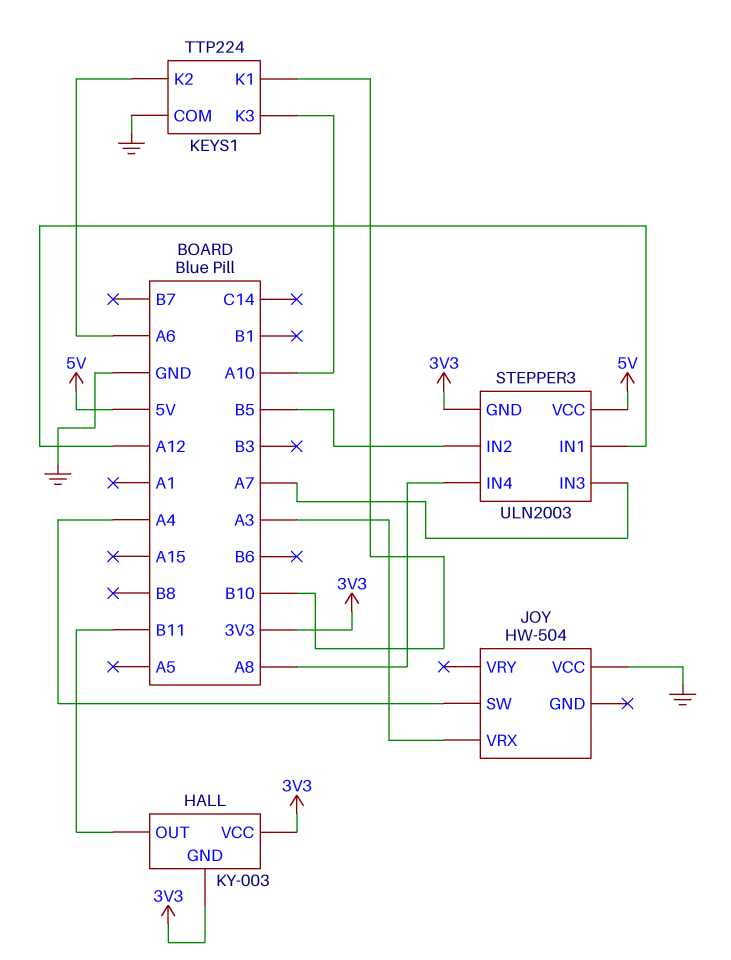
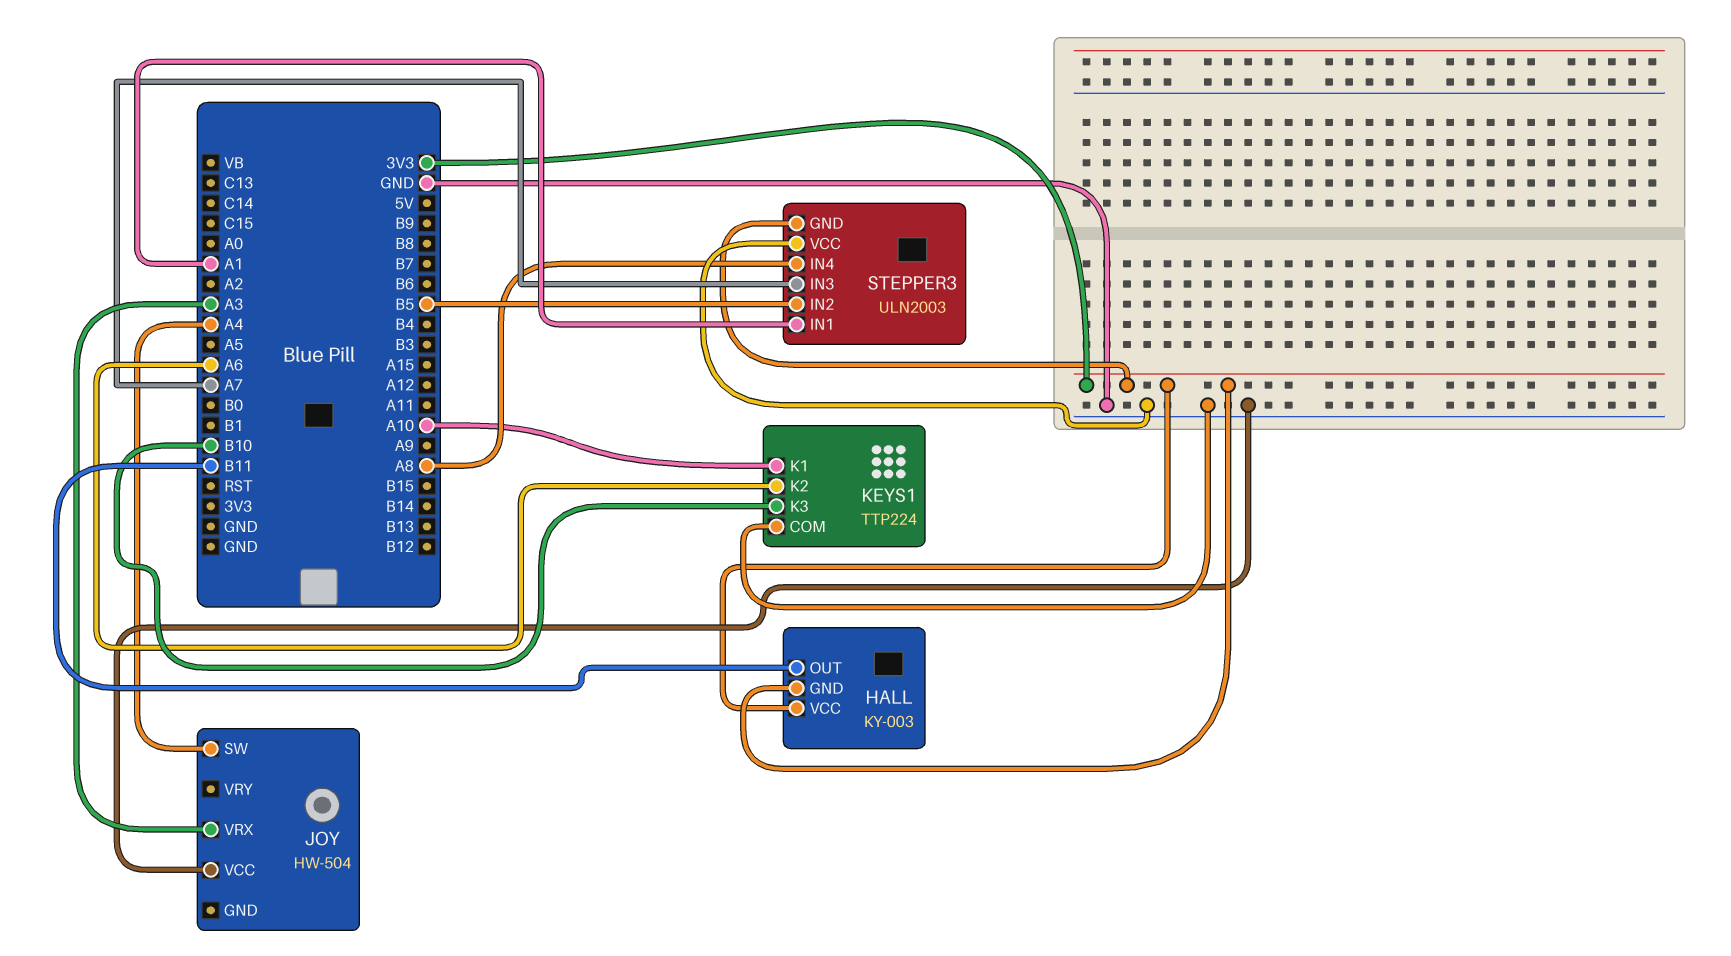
KEYS1 pin K1: B10 -> A10
KEYS1 pin K3: A10 -> B10
STEPPER3 pin IN1: A12 -> A1
STEPPER3 pin VCC: 5V -> GND

